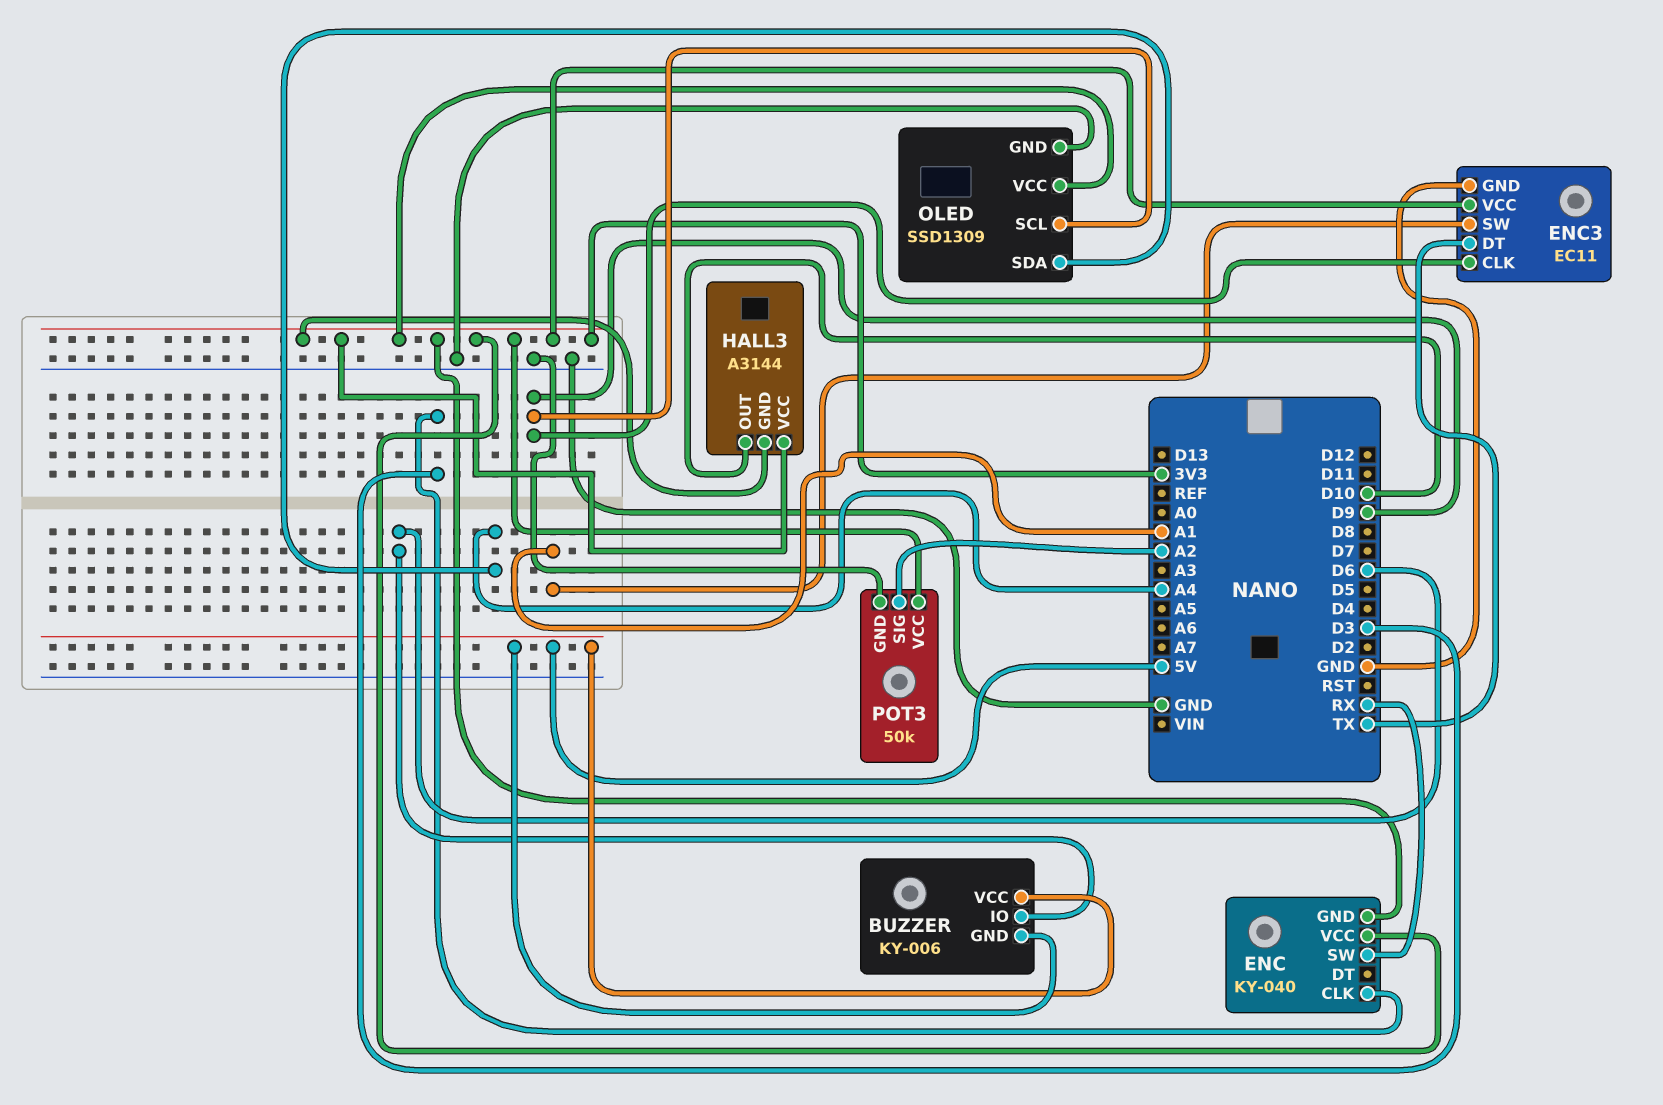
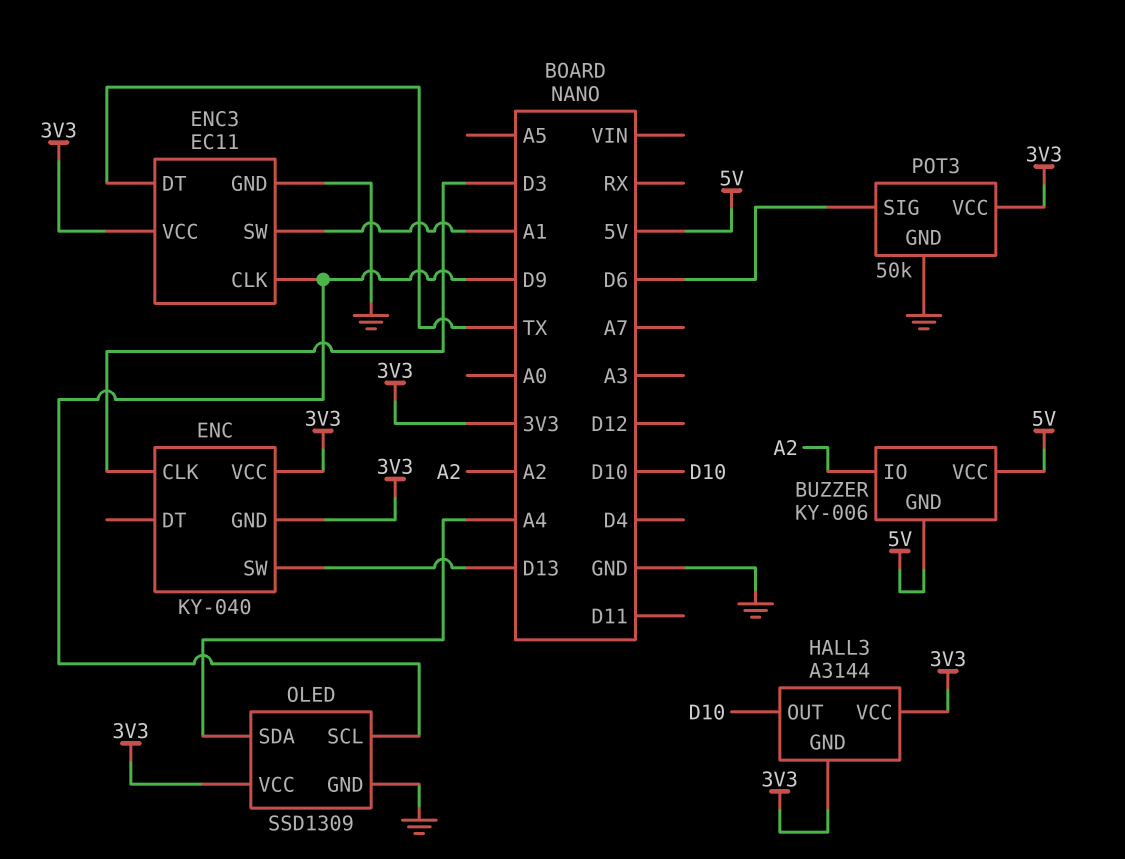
BUZZER pin IO: D6 -> A2
ENC pin SW: RX -> D13
POT3 pin SIG: A2 -> D6

